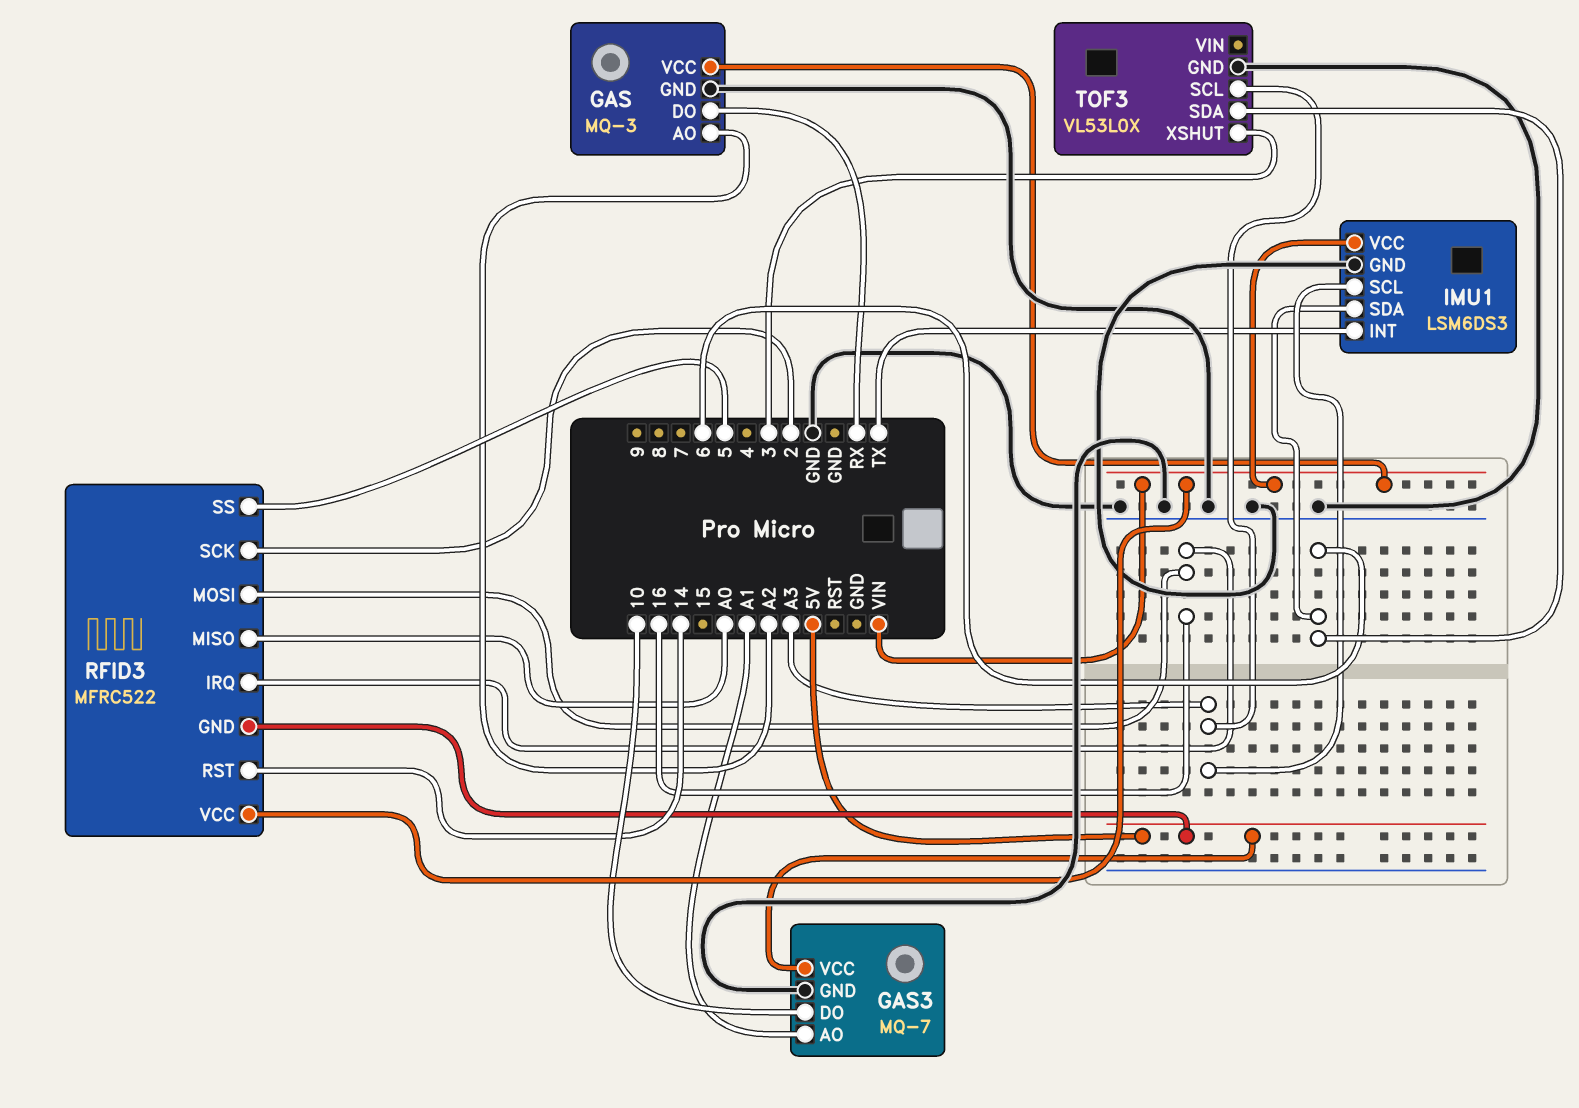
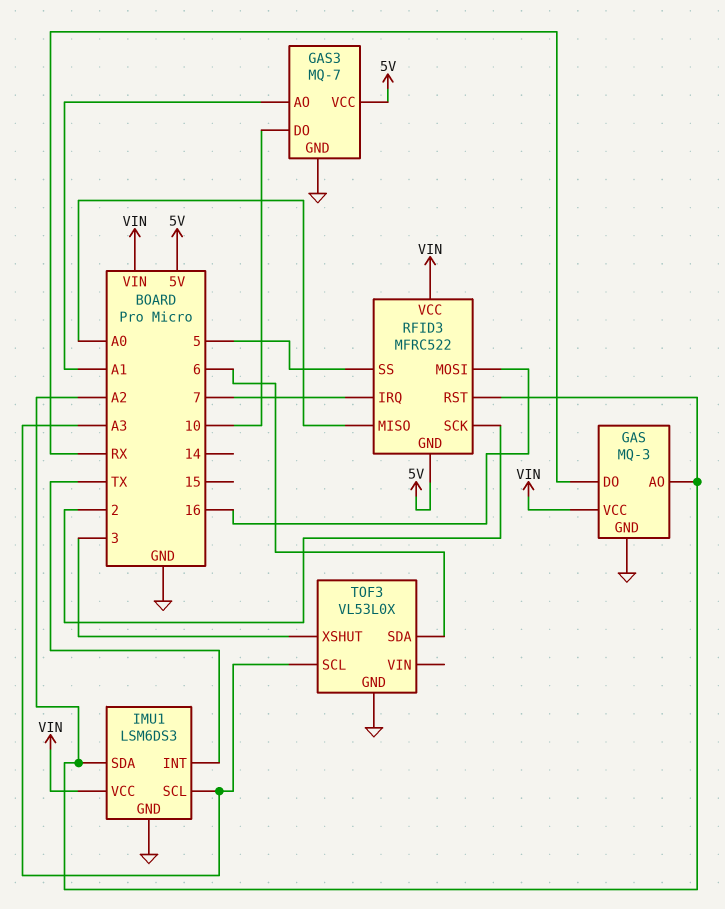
IMU1 pin SDA: 6 -> A2
RFID3 pin IRQ: 16 -> 7
RFID3 pin RST: 14 -> A2

